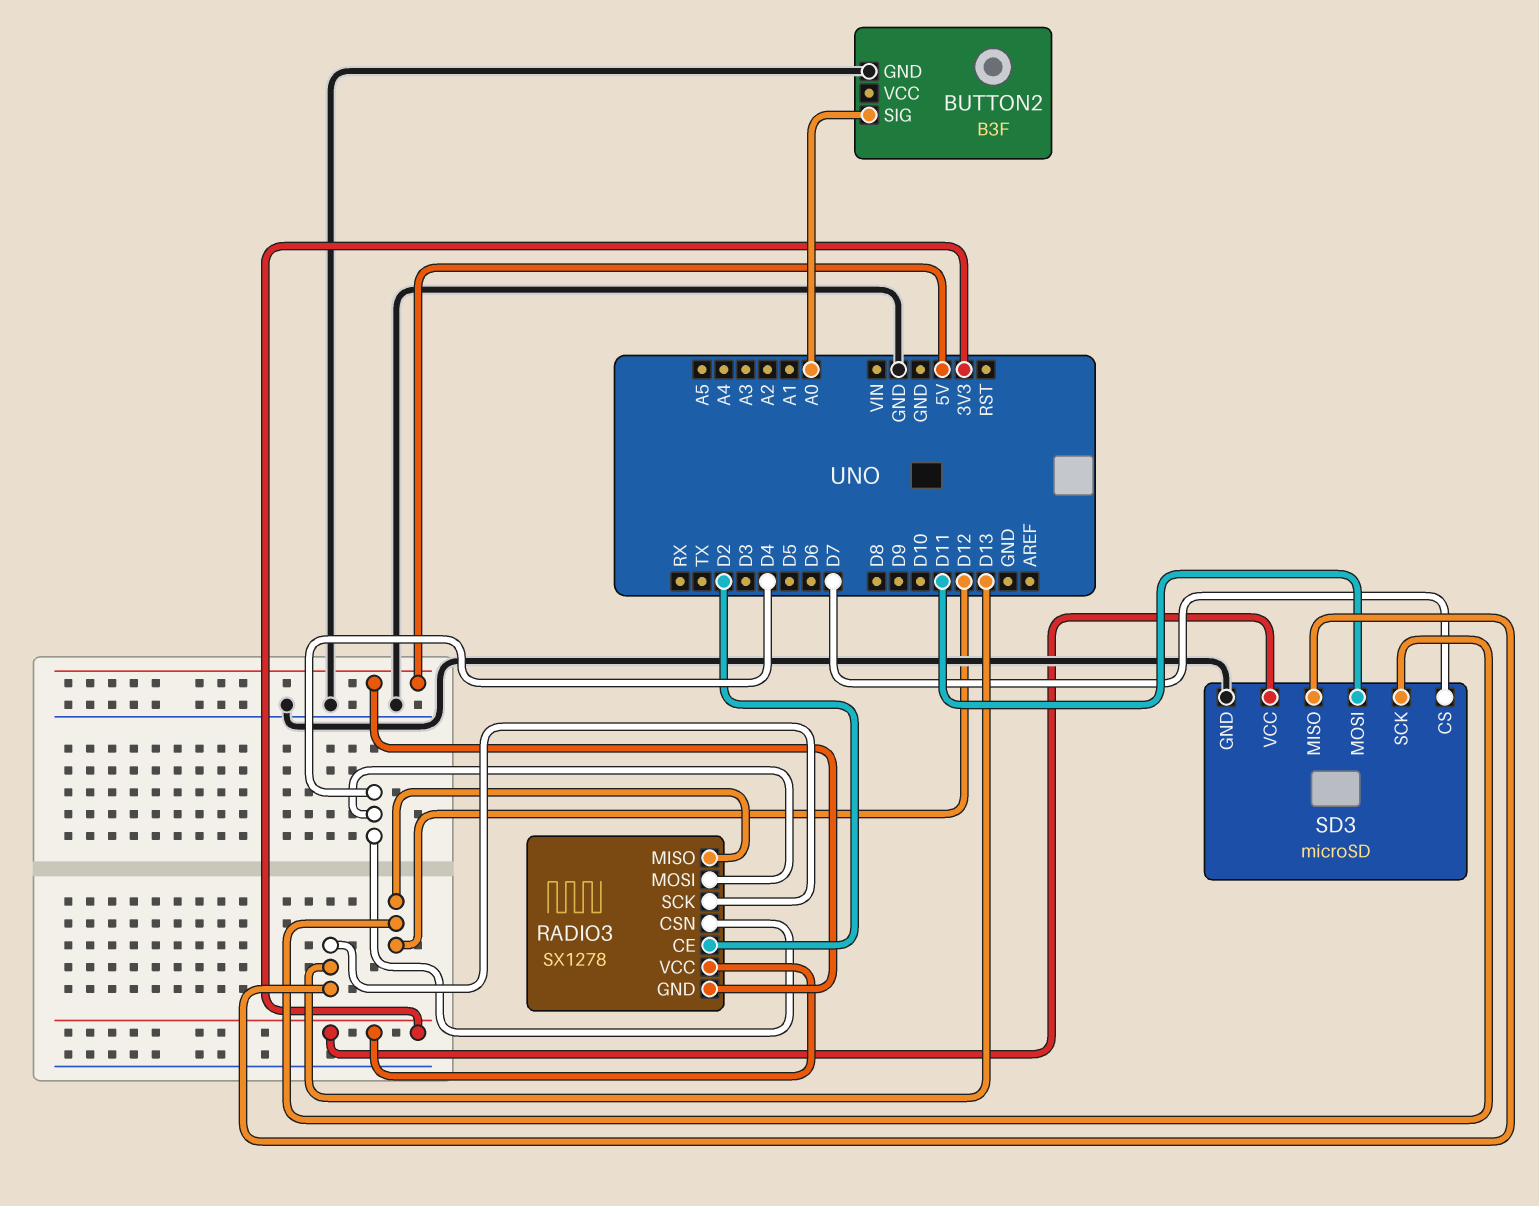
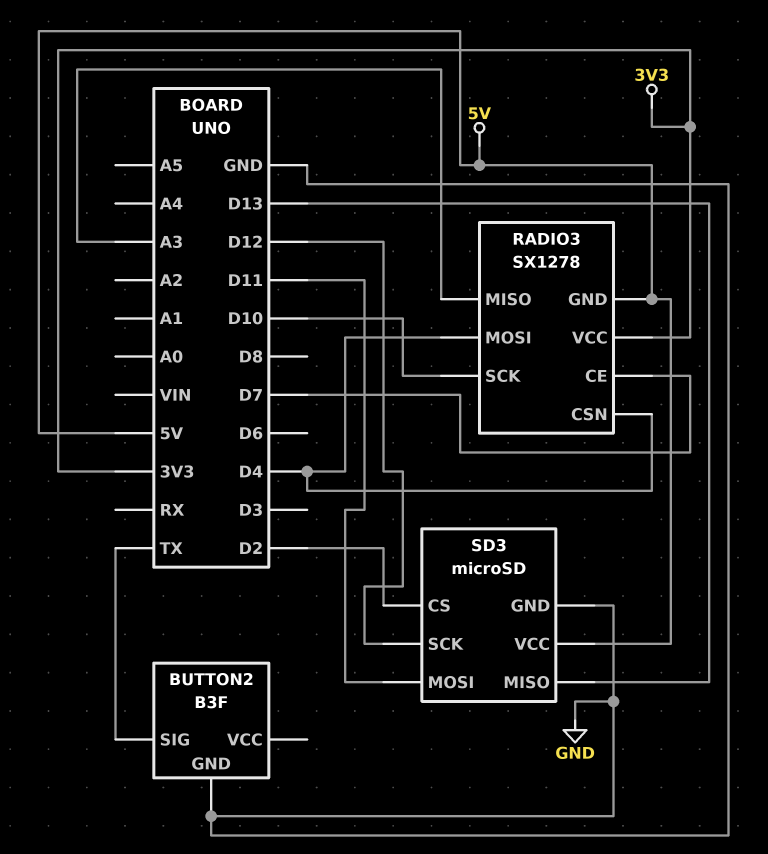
BUTTON2 pin SIG: A0 -> TX
RADIO3 pin CE: D2 -> D7
RADIO3 pin MISO: D12 -> A3
RADIO3 pin SCK: D13 -> D10
SD3 pin CS: D7 -> D2
SD3 pin VCC: 3V3 -> 5V

